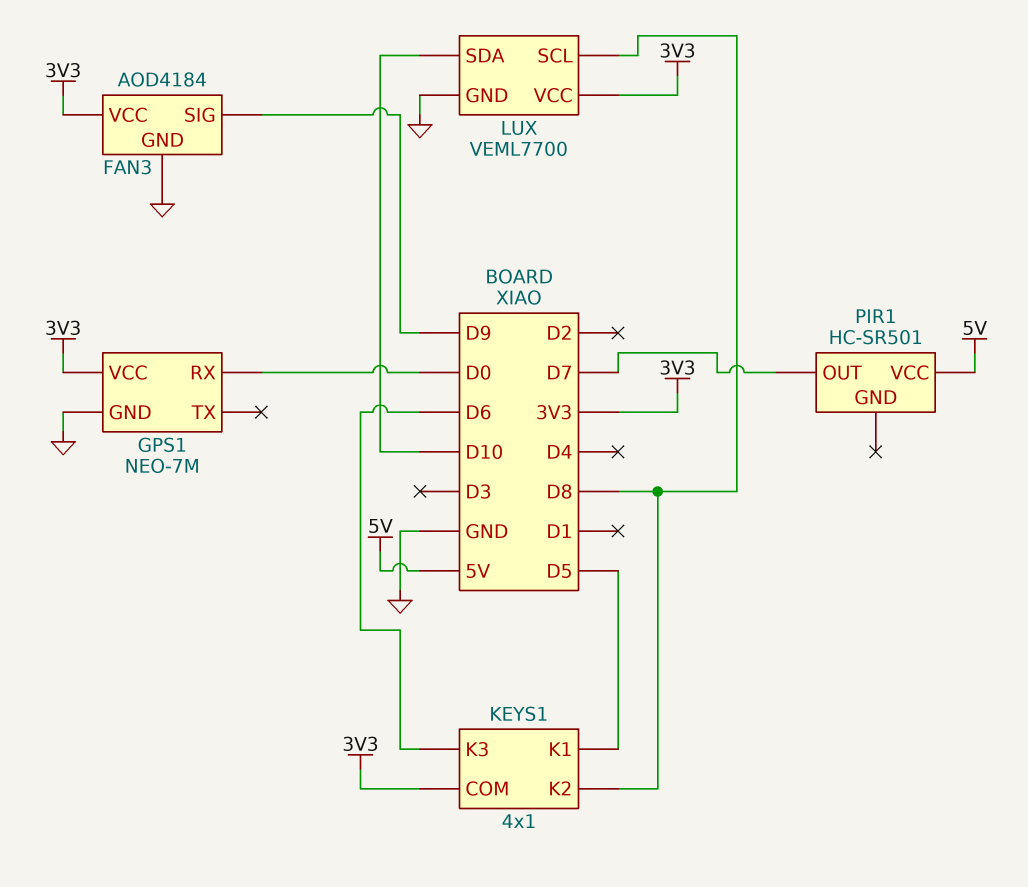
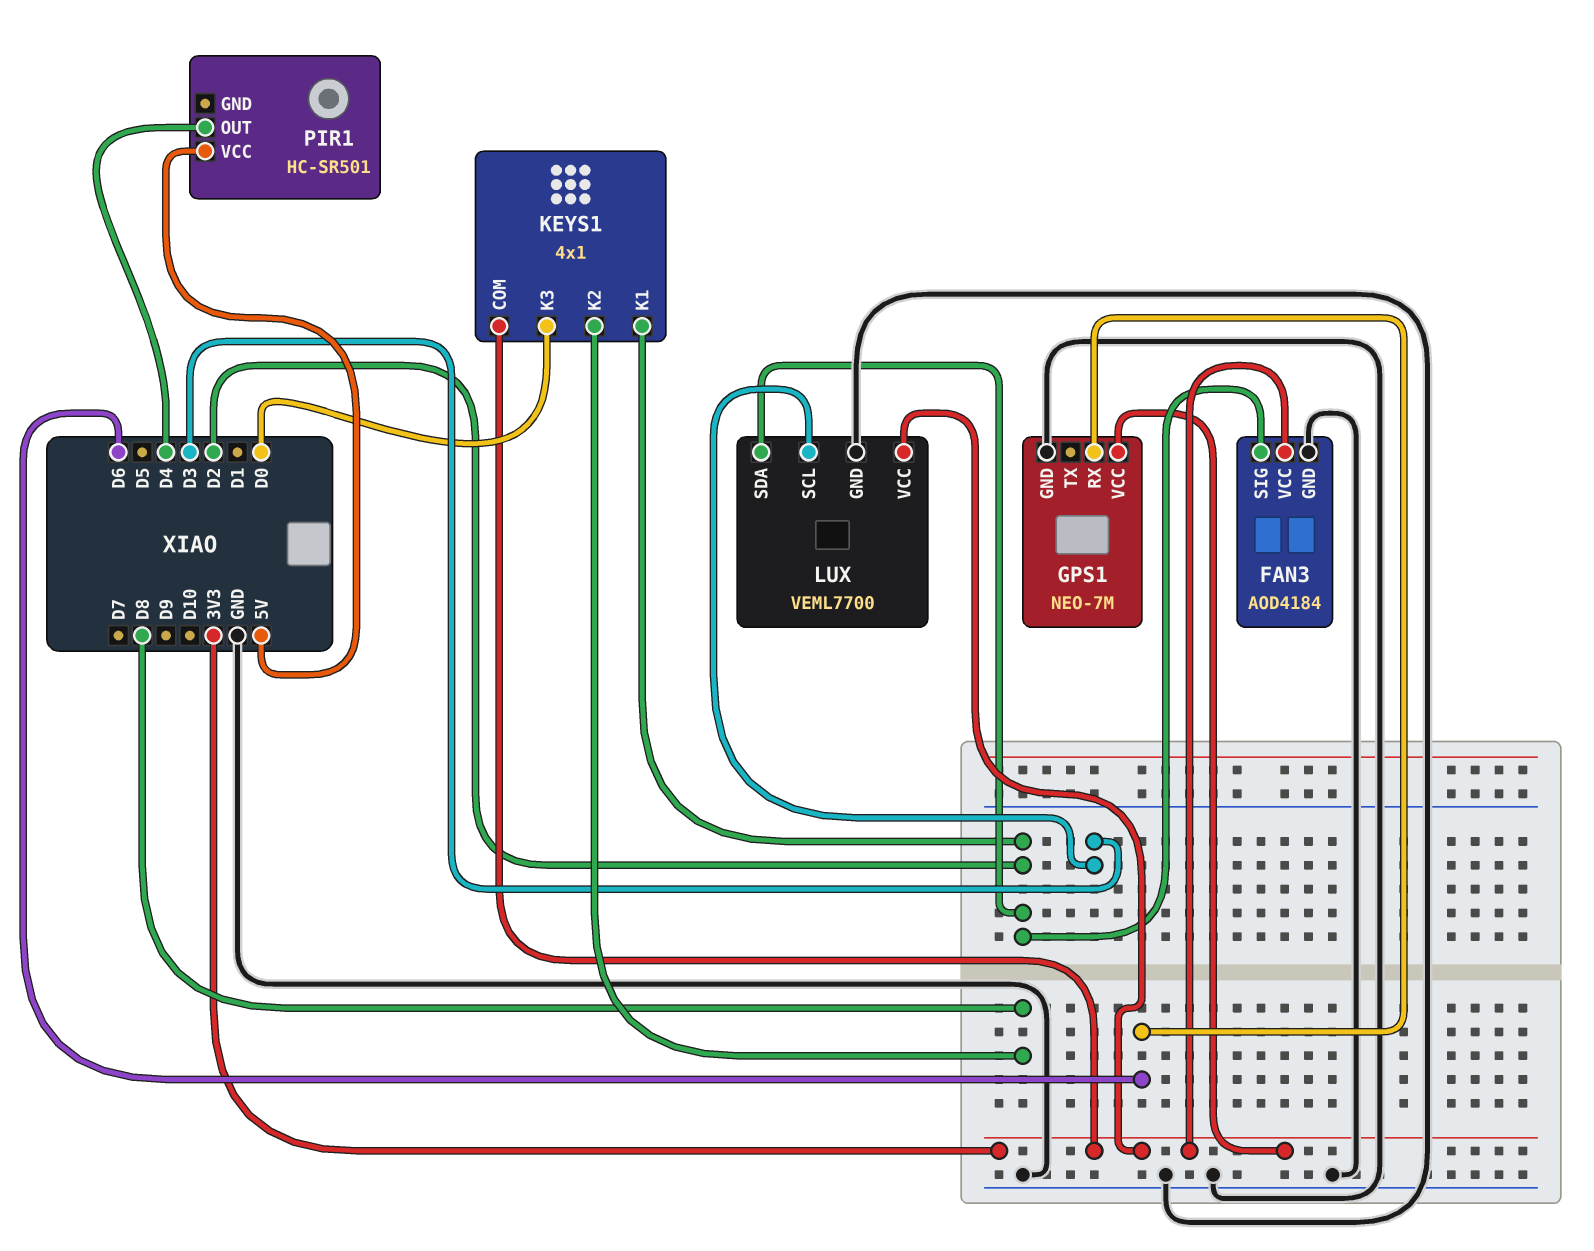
FAN3 pin SIG: D9 -> D2
GPS1 pin RX: D0 -> D6
KEYS1 pin K1: D5 -> D2
KEYS1 pin K3: D6 -> D0
LUX pin SCL: D8 -> D3
LUX pin SDA: D10 -> D2
PIR1 pin OUT: D7 -> D4

